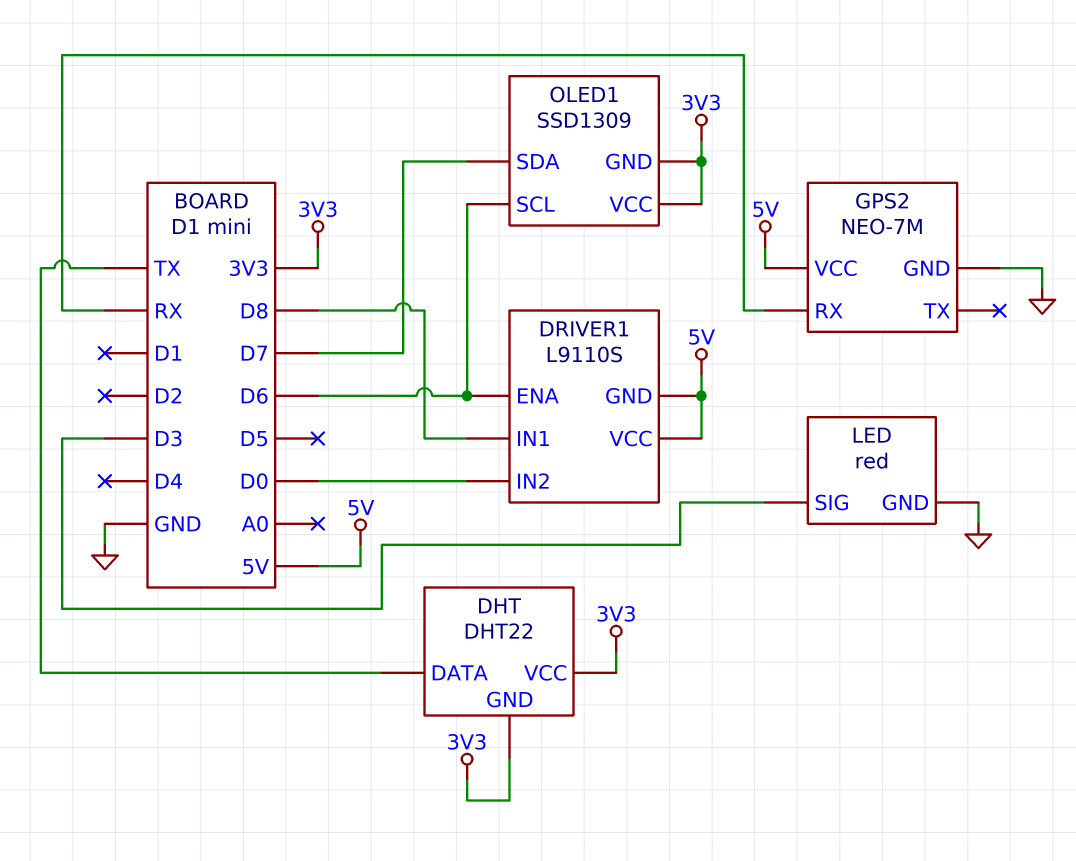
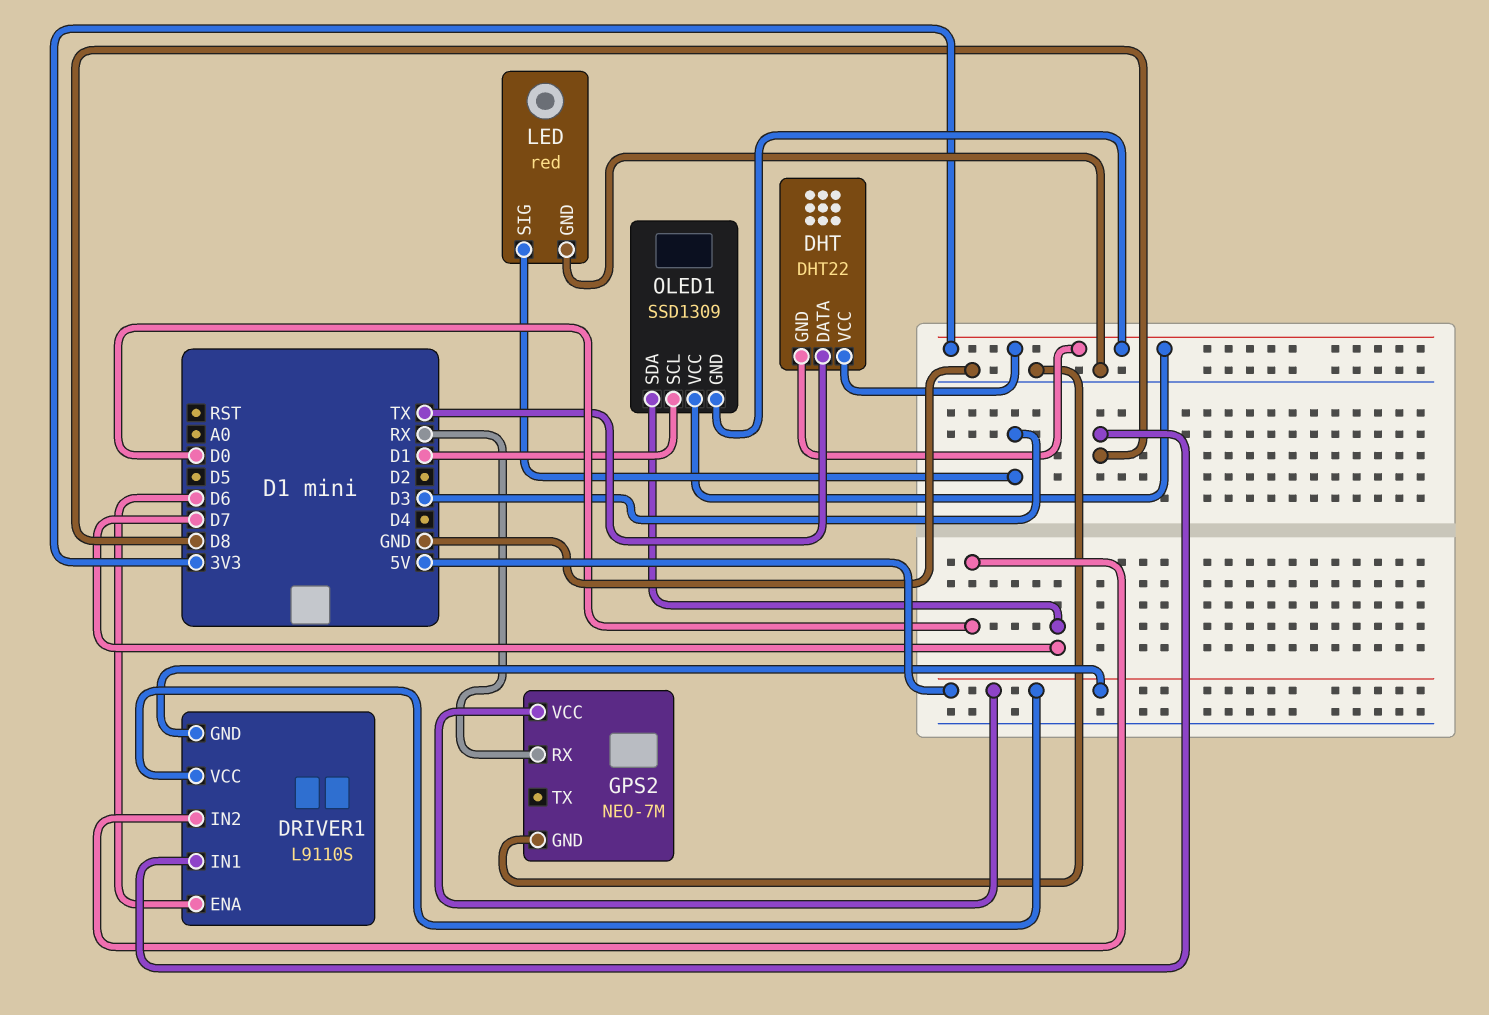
OLED1 pin SCL: D6 -> D1

